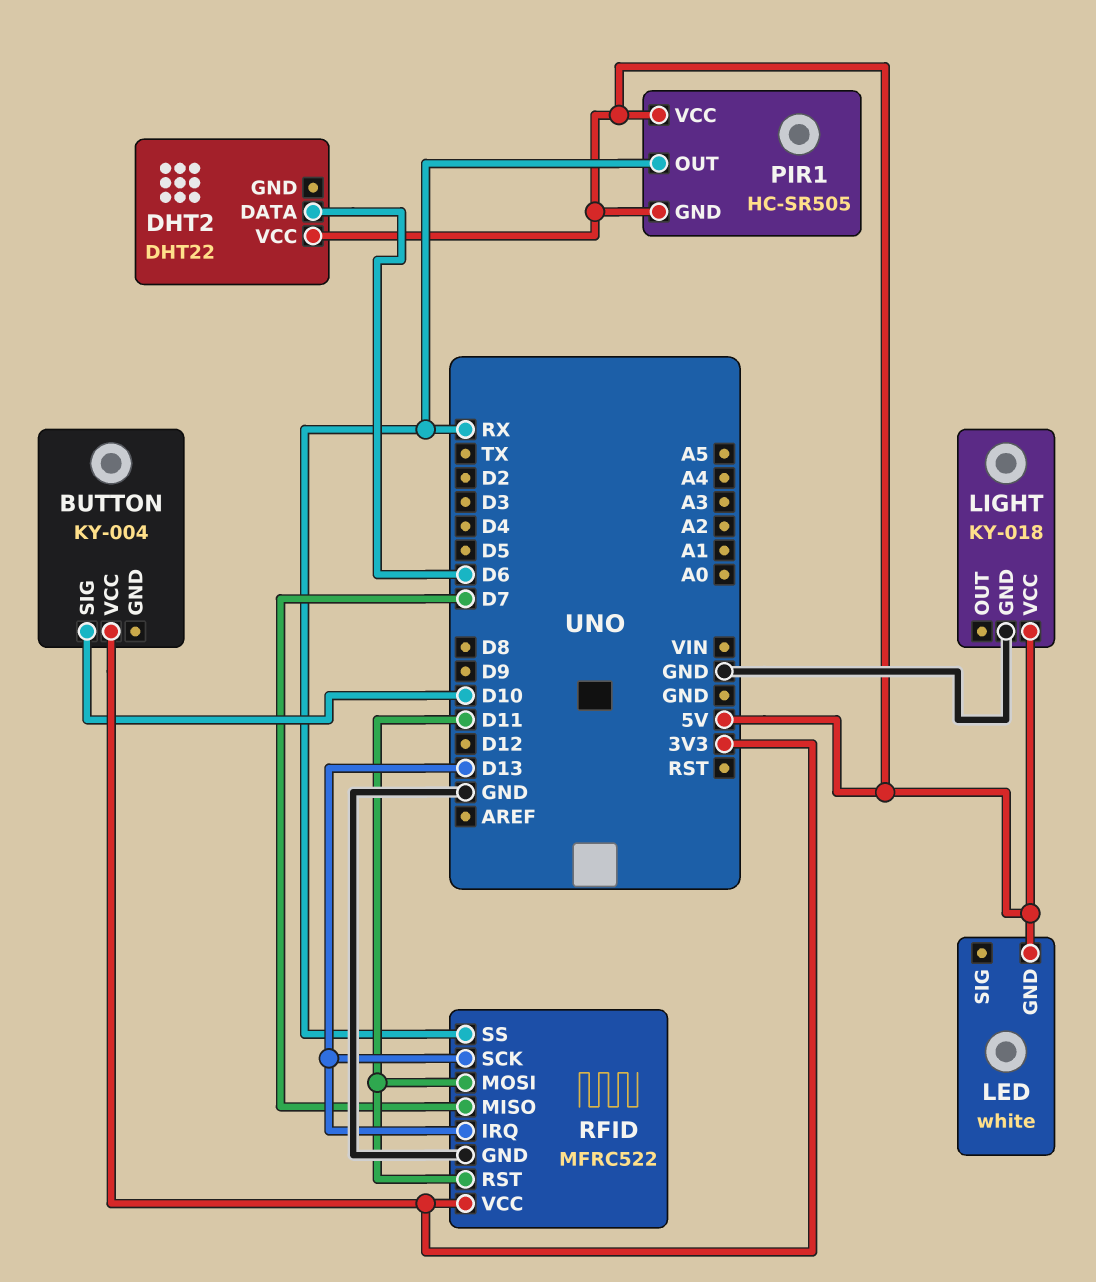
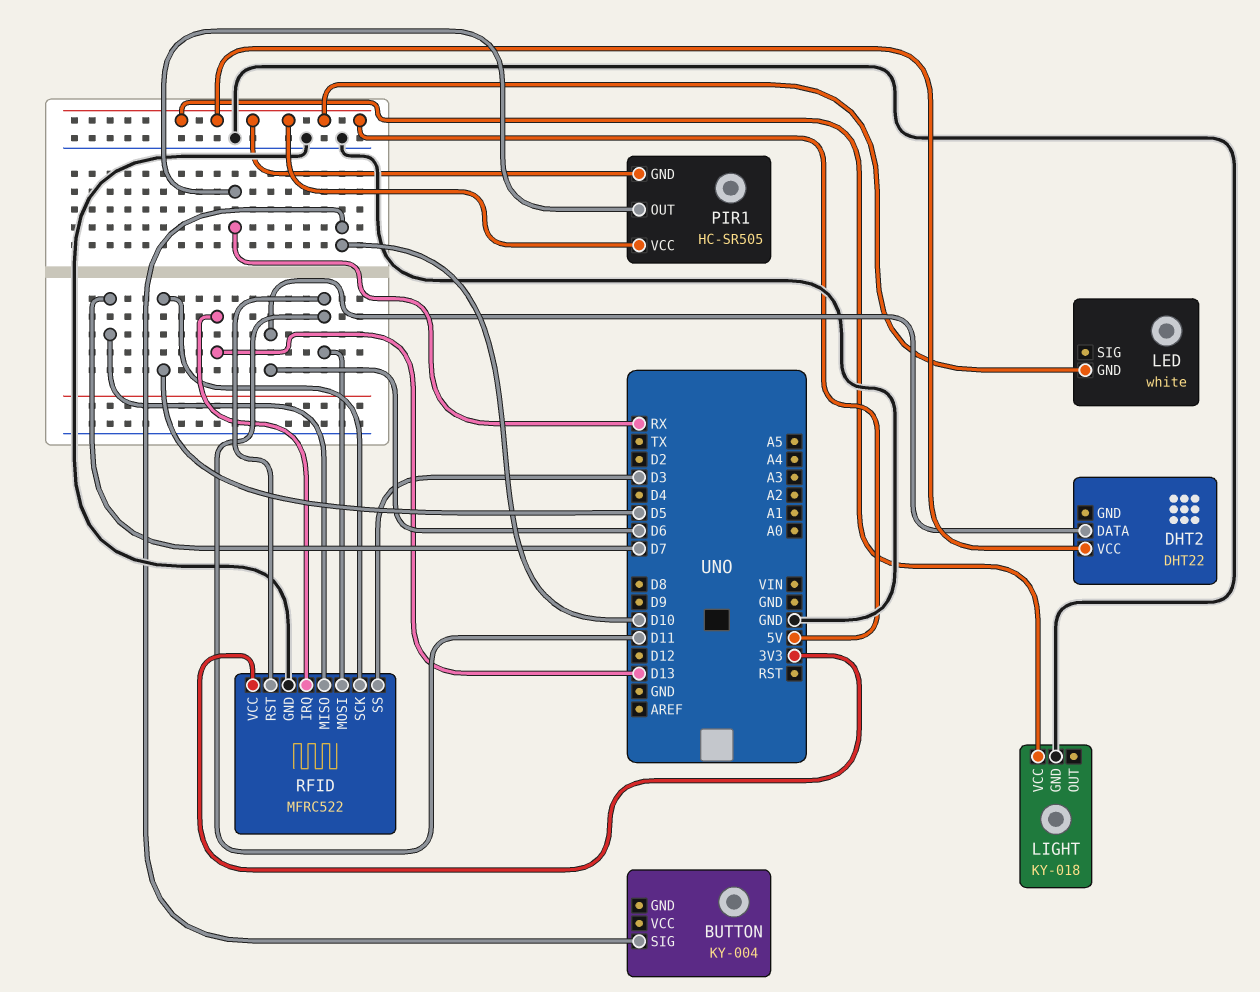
BUTTON pin VCC: 3V3 -> none
RFID pin SCK: D13 -> D5
RFID pin SS: RX -> D3

